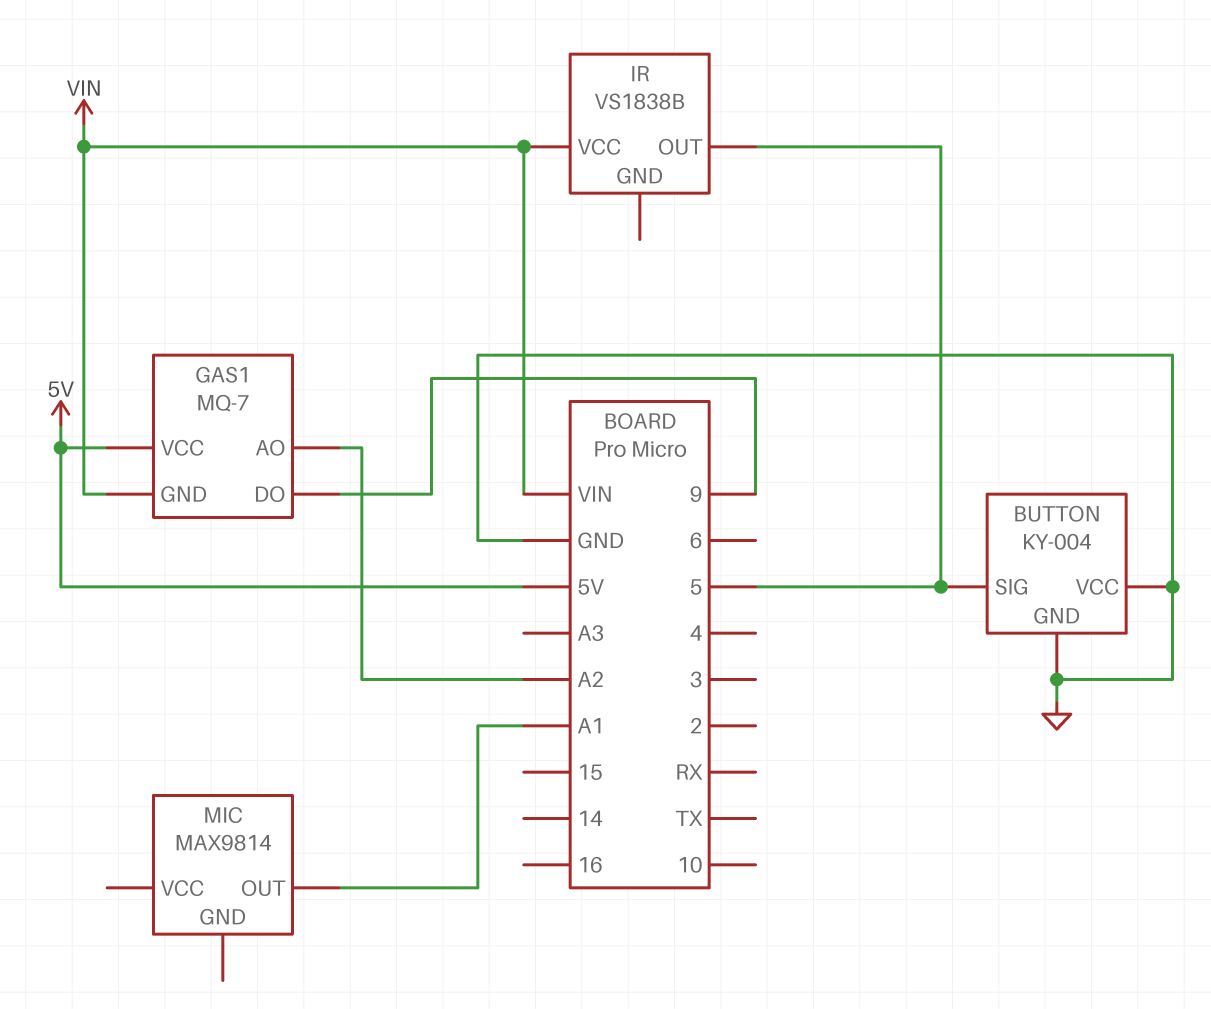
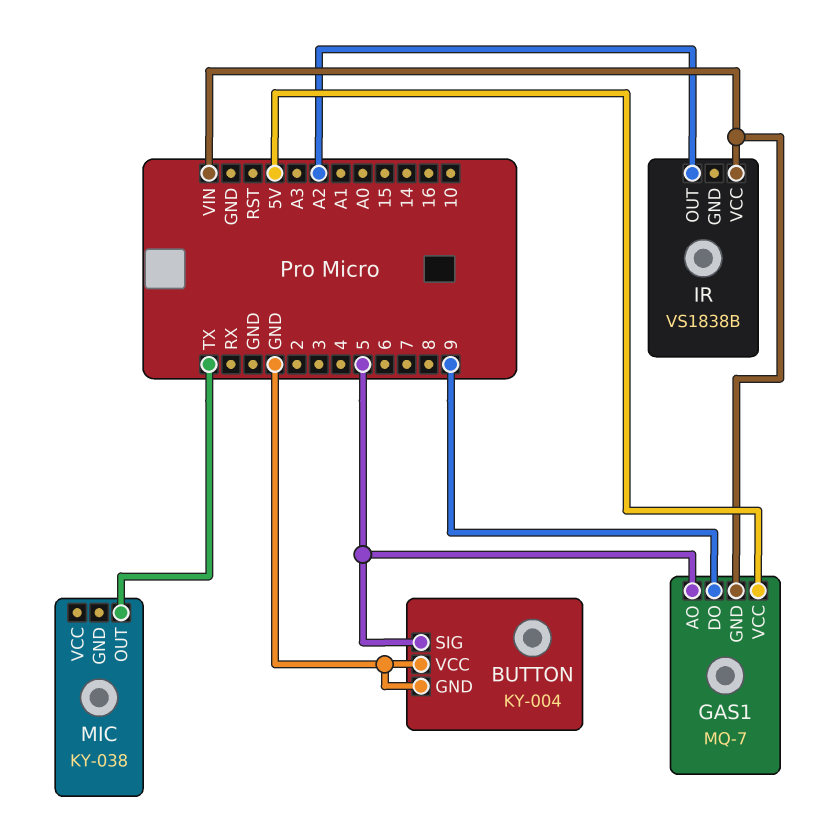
GAS1 pin AO: A2 -> 5
IR pin OUT: 5 -> A2
MIC: MAX9814 -> KY-038
MIC pin OUT: A1 -> TX

